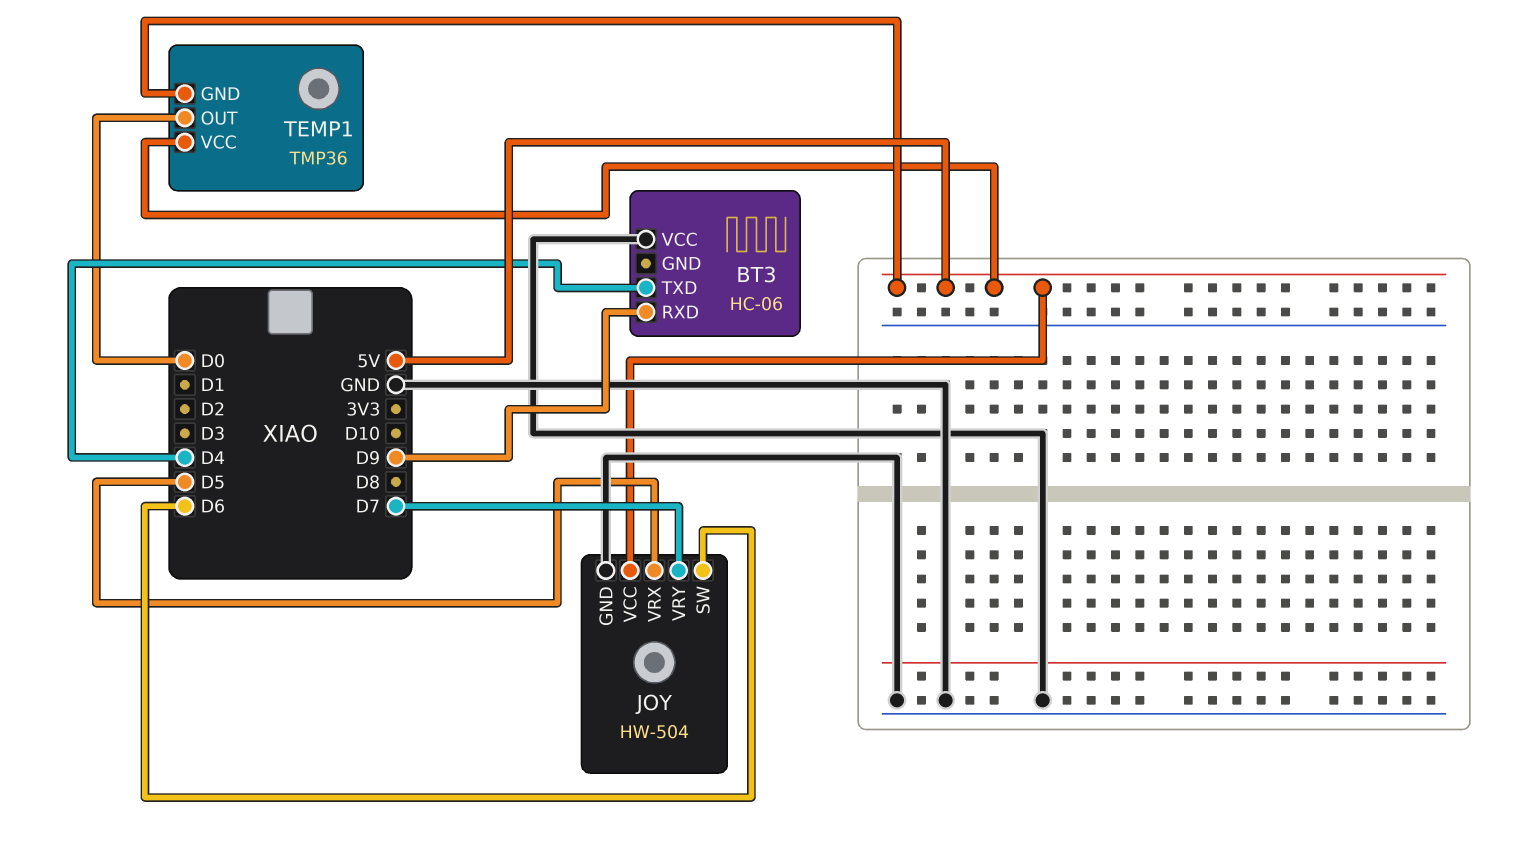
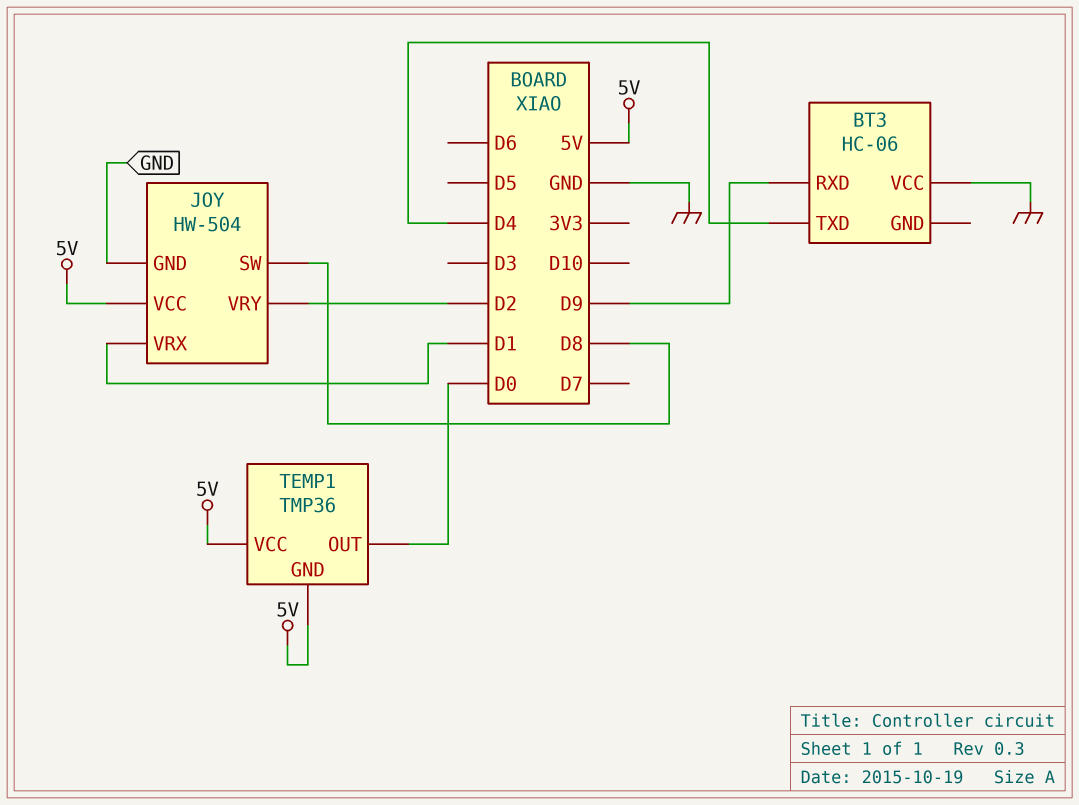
JOY pin SW: D6 -> D8
JOY pin VRX: D5 -> D1
JOY pin VRY: D7 -> D2

